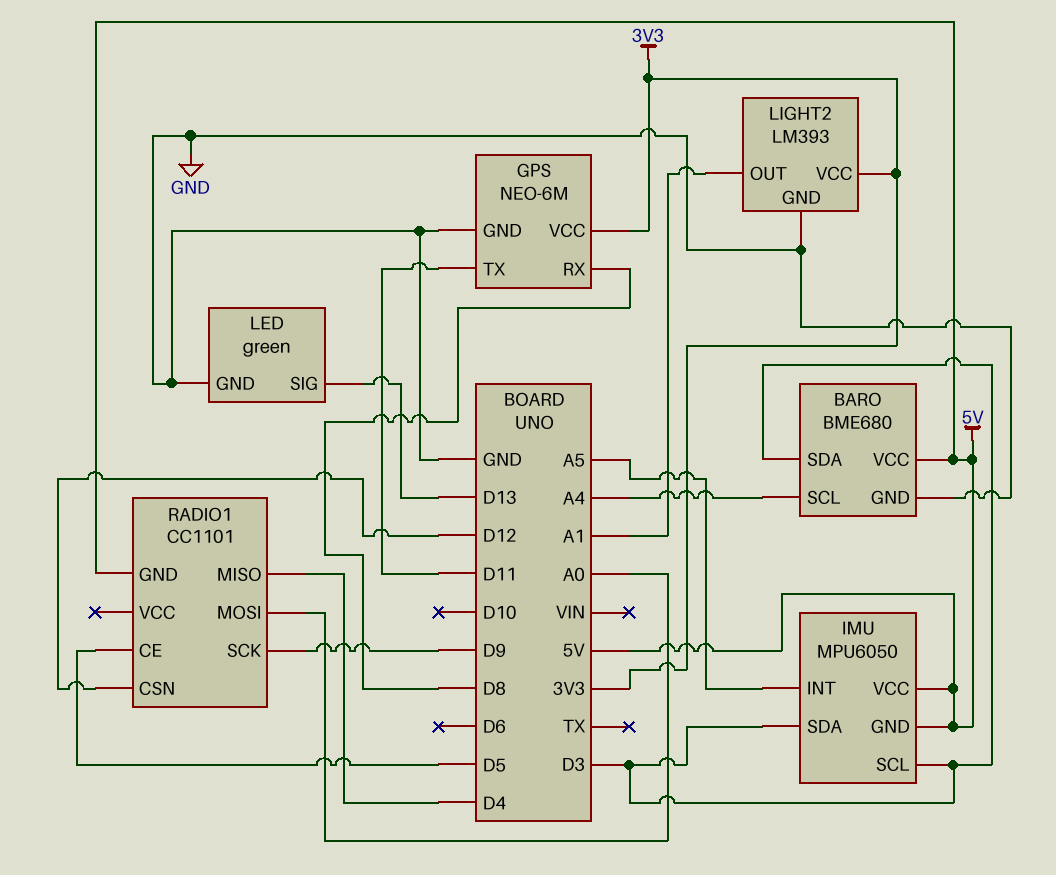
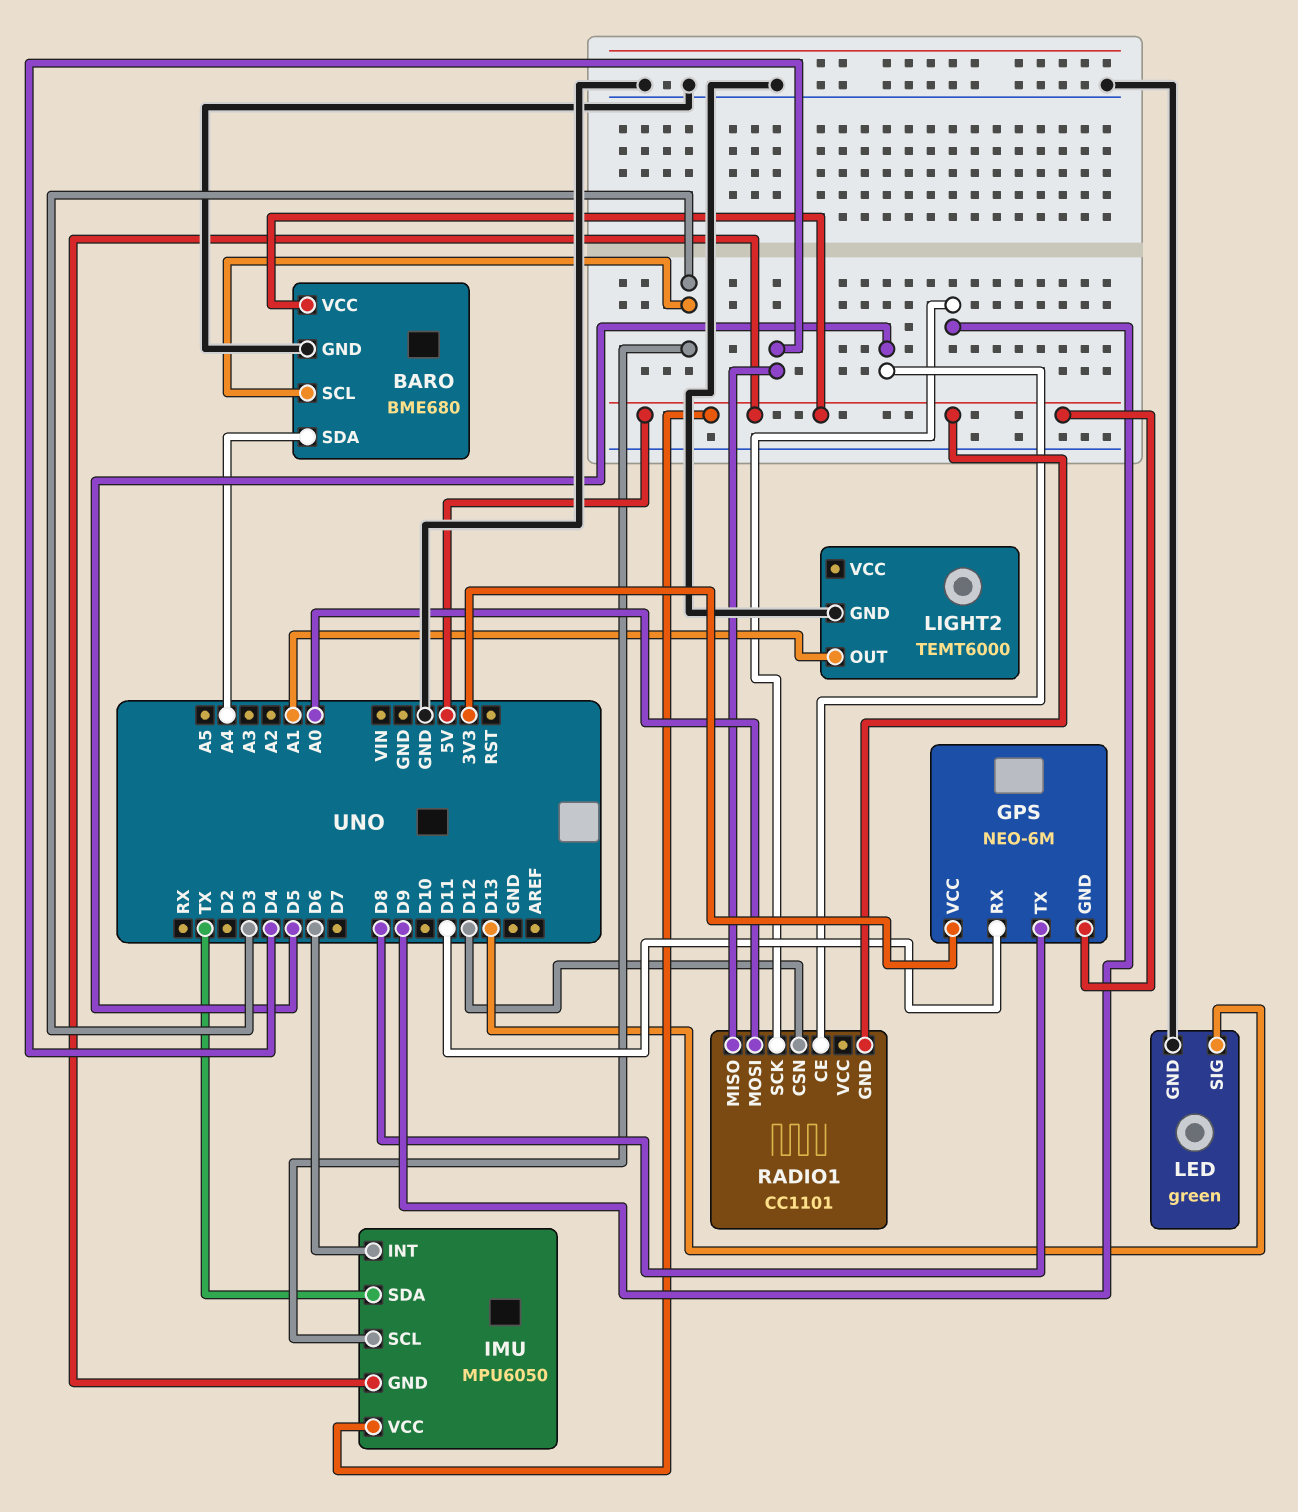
BARO pin SCL: A4 -> D3
BARO pin SDA: D3 -> A4
GPS pin GND: GND -> 5V
GPS pin RX: D8 -> D11
GPS pin TX: D11 -> D8
IMU pin INT: A5 -> D6
IMU pin SDA: D3 -> TX
LIGHT2: LM393 -> TEMT6000
LIGHT2 pin VCC: 3V3 -> none

